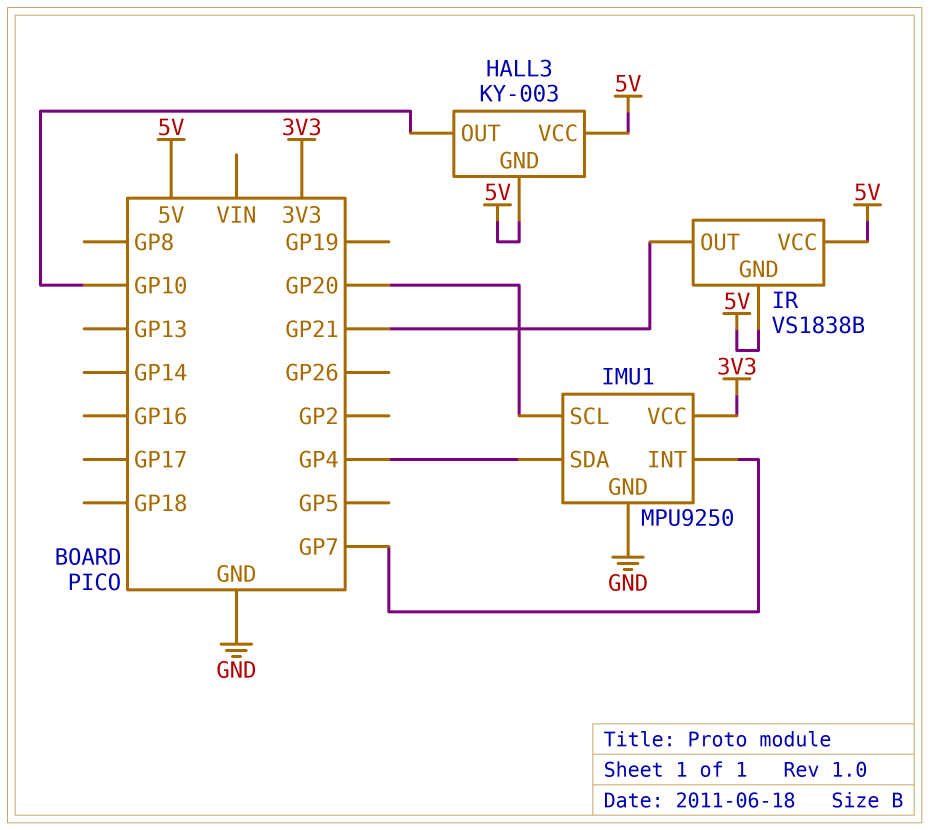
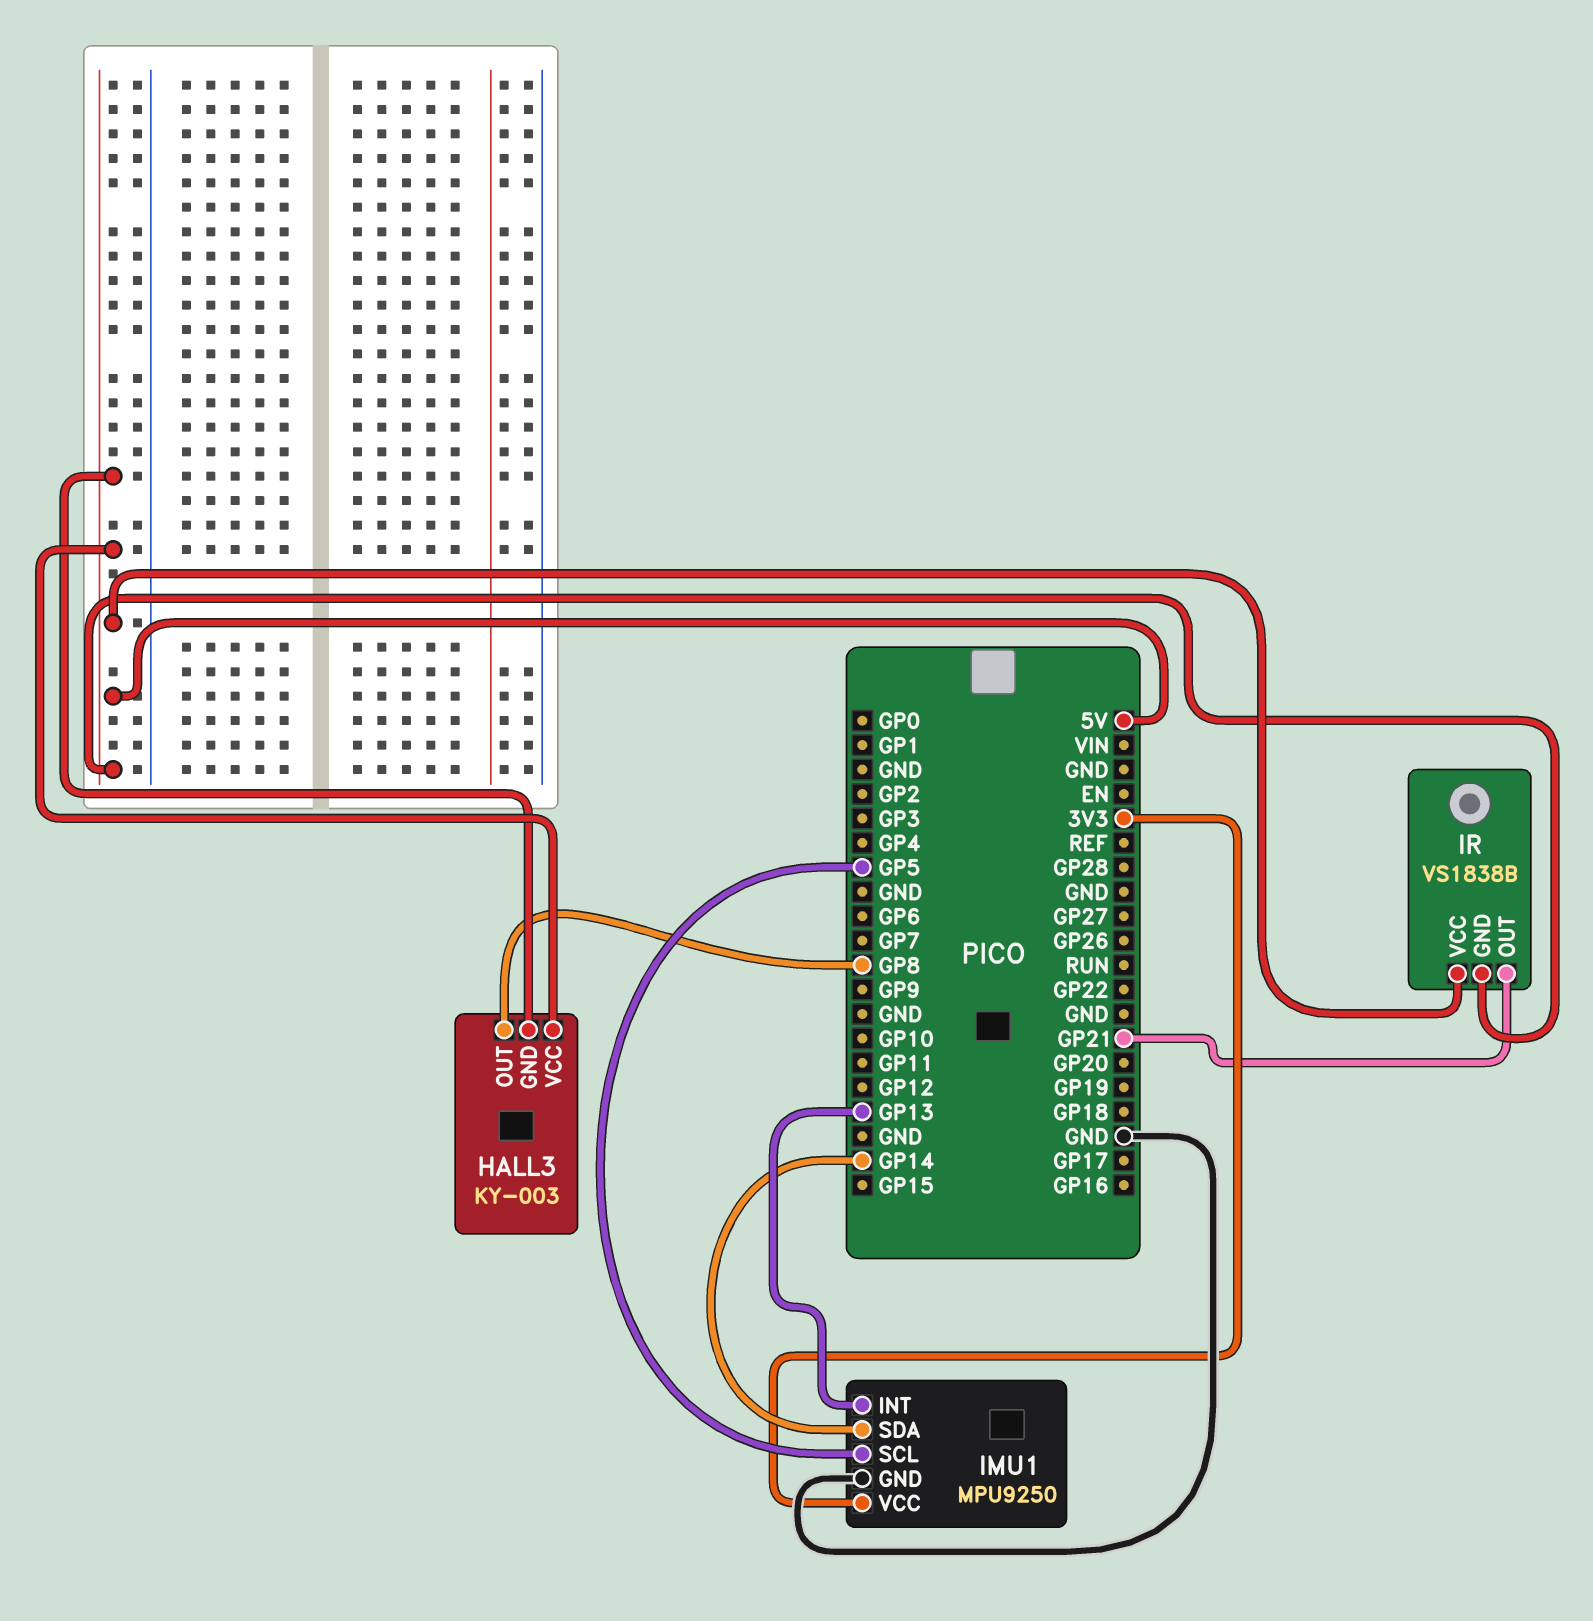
HALL3 pin OUT: GP10 -> GP8
IMU1 pin INT: GP7 -> GP13
IMU1 pin SCL: GP20 -> GP5
IMU1 pin SDA: GP4 -> GP14

